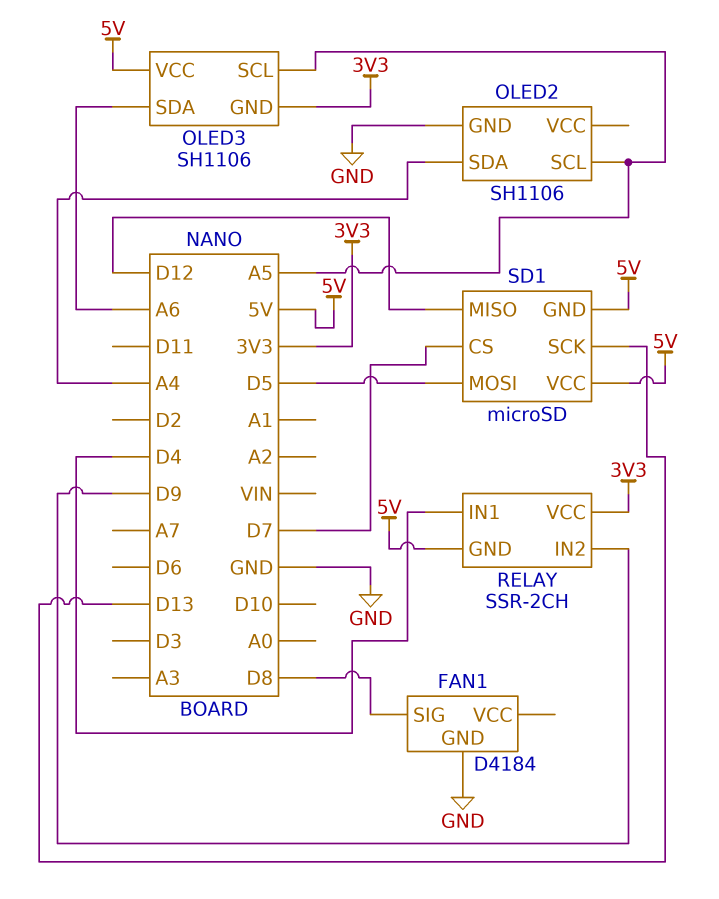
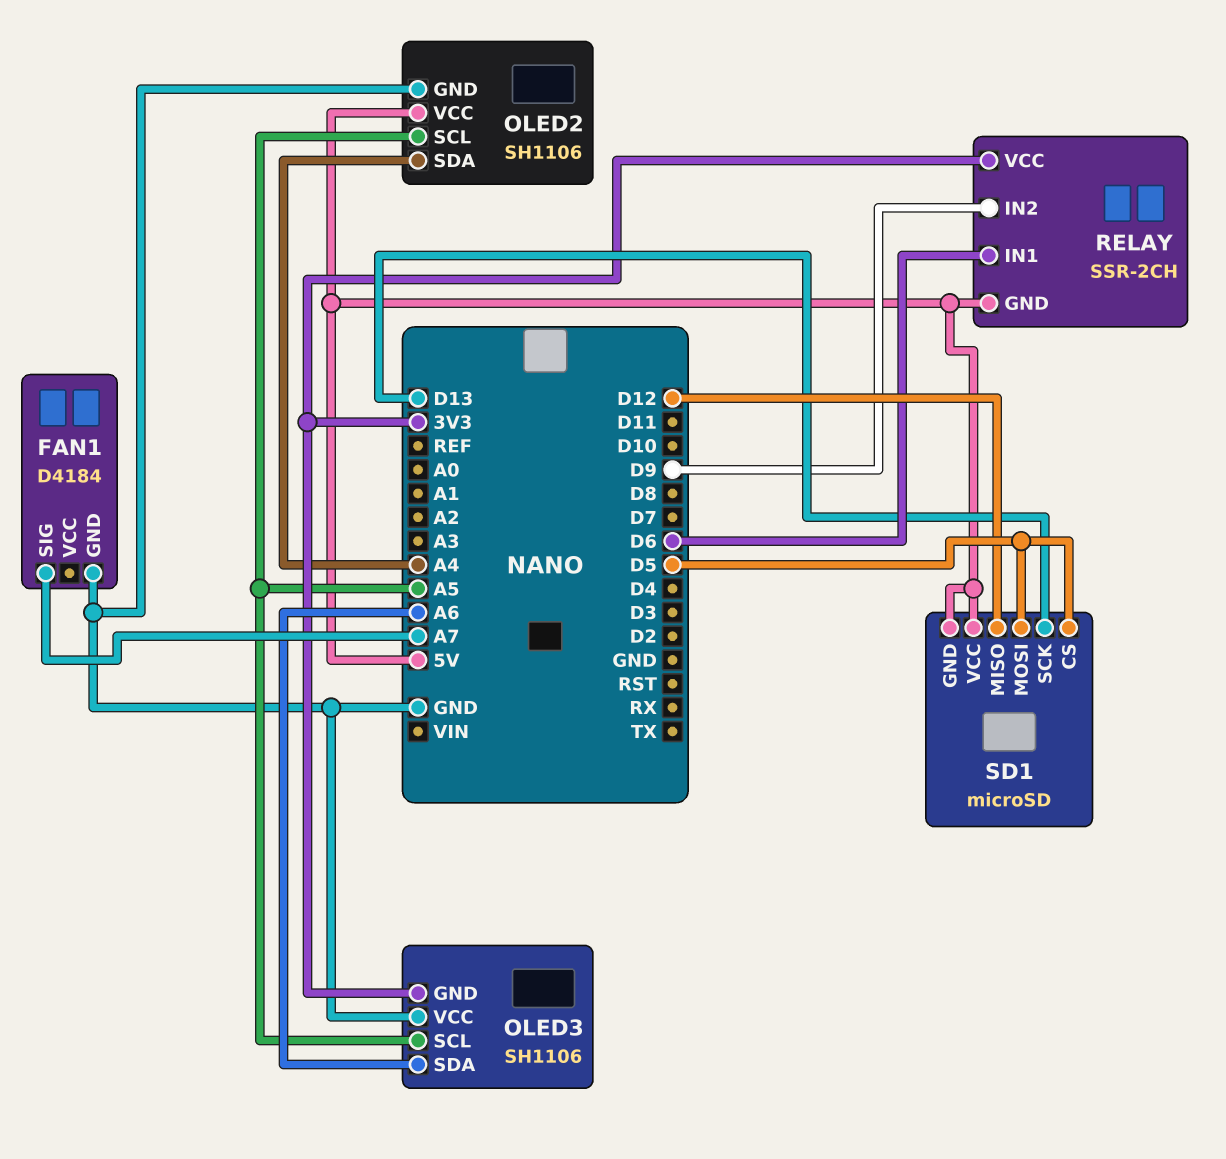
FAN1 pin SIG: D8 -> A7
OLED2 pin VCC: none -> 5V
OLED3 pin VCC: 5V -> GND
RELAY pin IN1: D4 -> D6
SD1 pin CS: D7 -> D5

